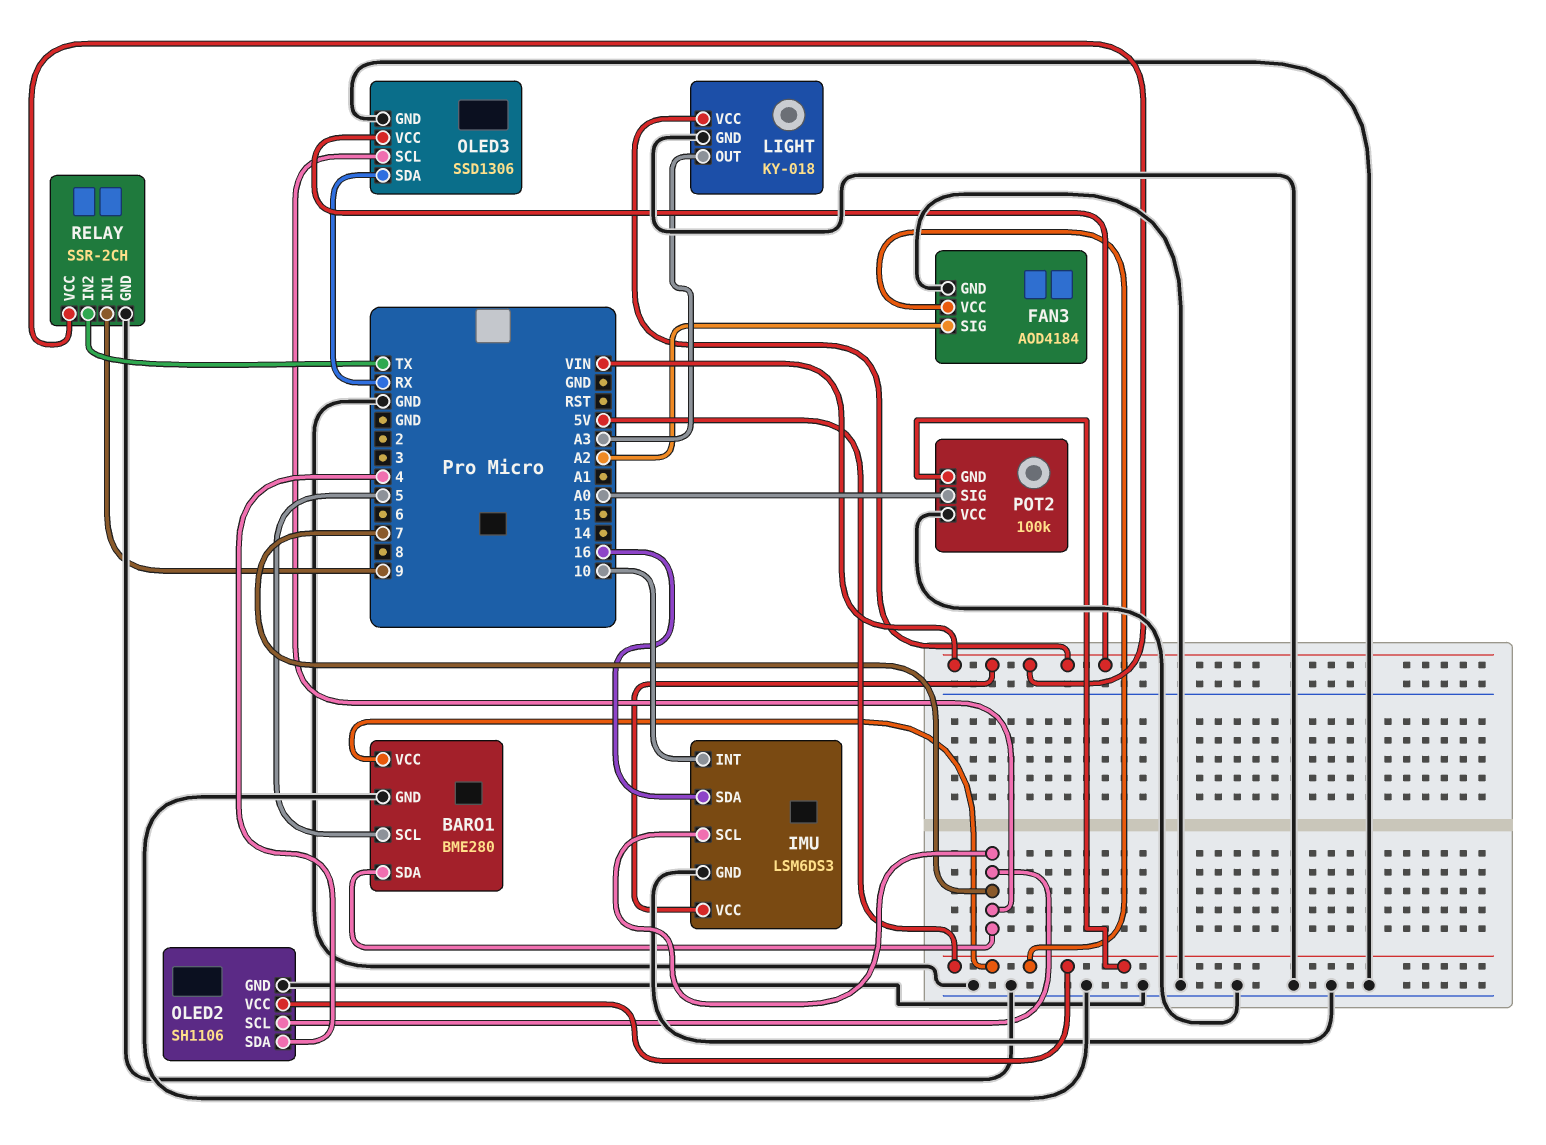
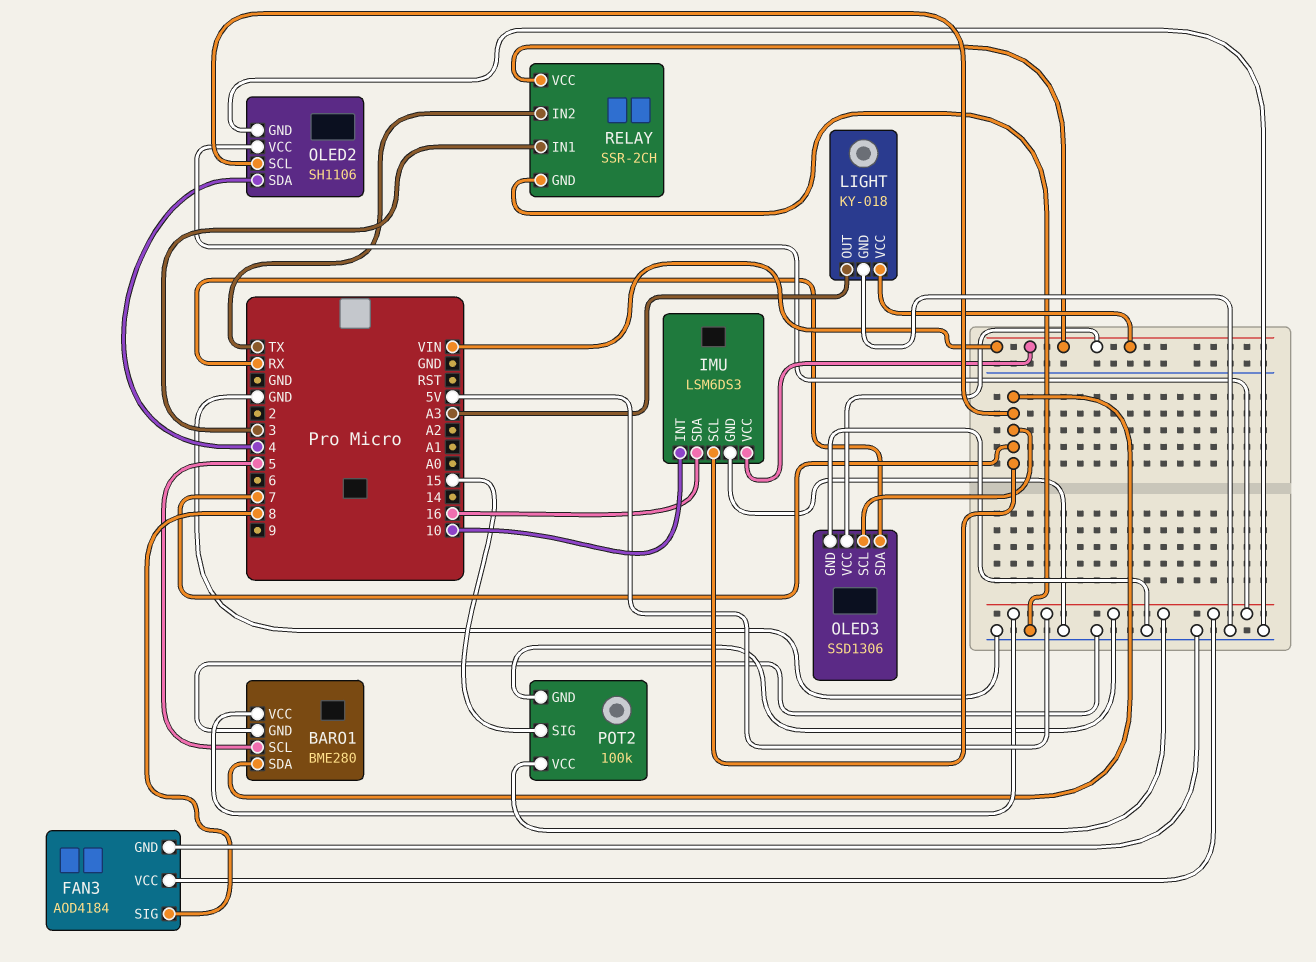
FAN3 pin SIG: A2 -> 8
POT2 pin SIG: A0 -> 15
POT2 pin VCC: GND -> 5V
RELAY pin IN1: 9 -> 3

